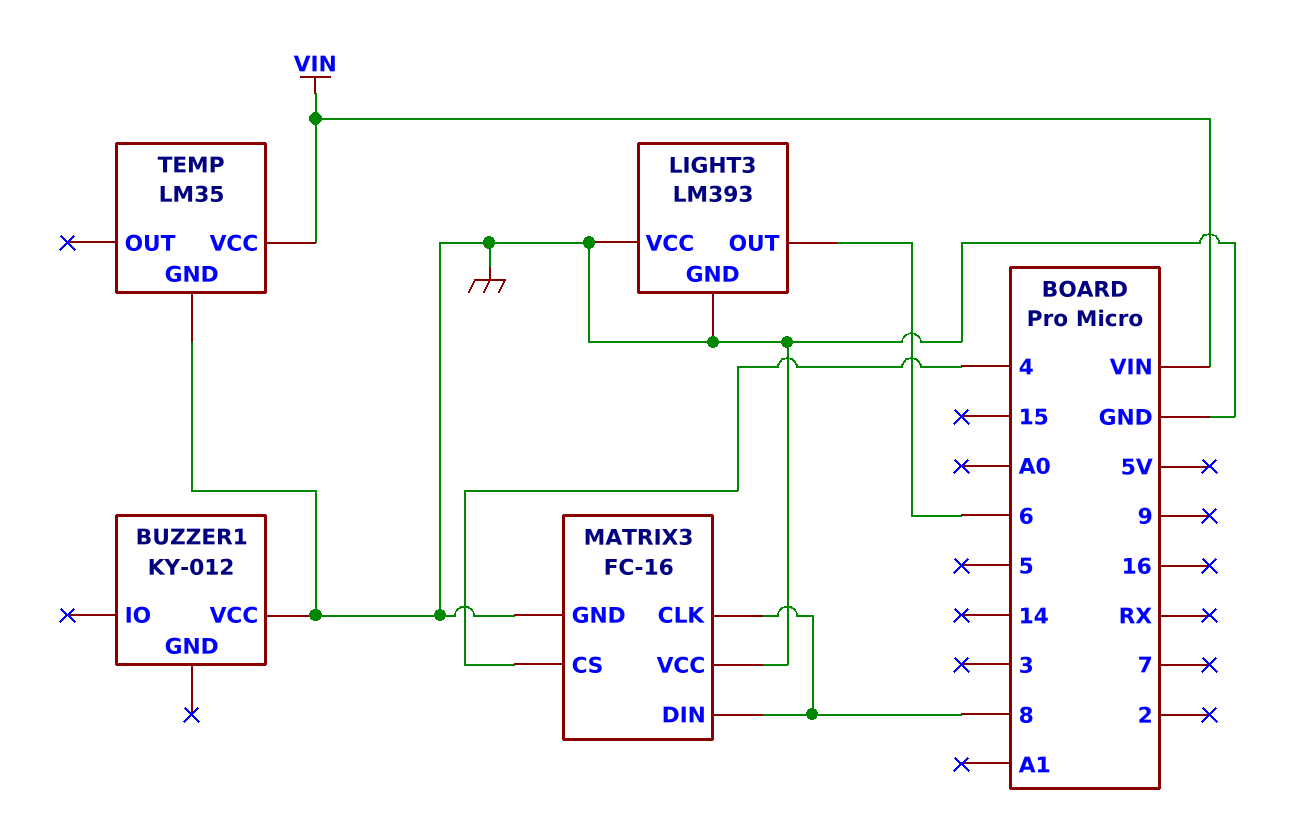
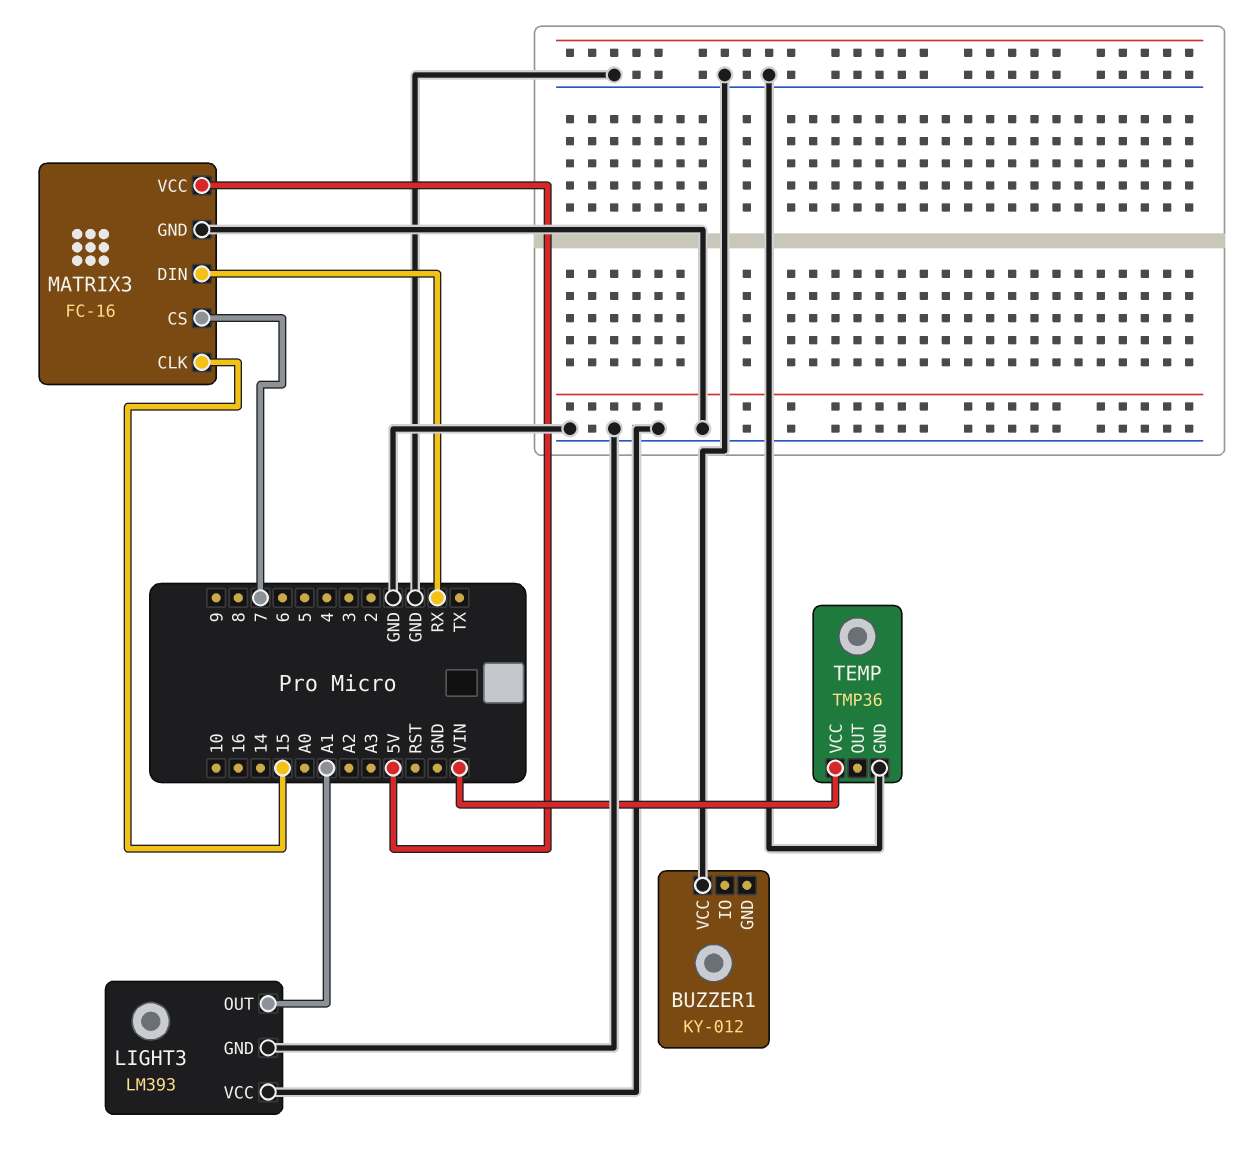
LIGHT3 pin OUT: 6 -> A1
MATRIX3 pin CLK: 8 -> 15
MATRIX3 pin CS: 4 -> 7
MATRIX3 pin DIN: 8 -> RX
MATRIX3 pin VCC: GND -> 5V
TEMP: LM35 -> TMP36

